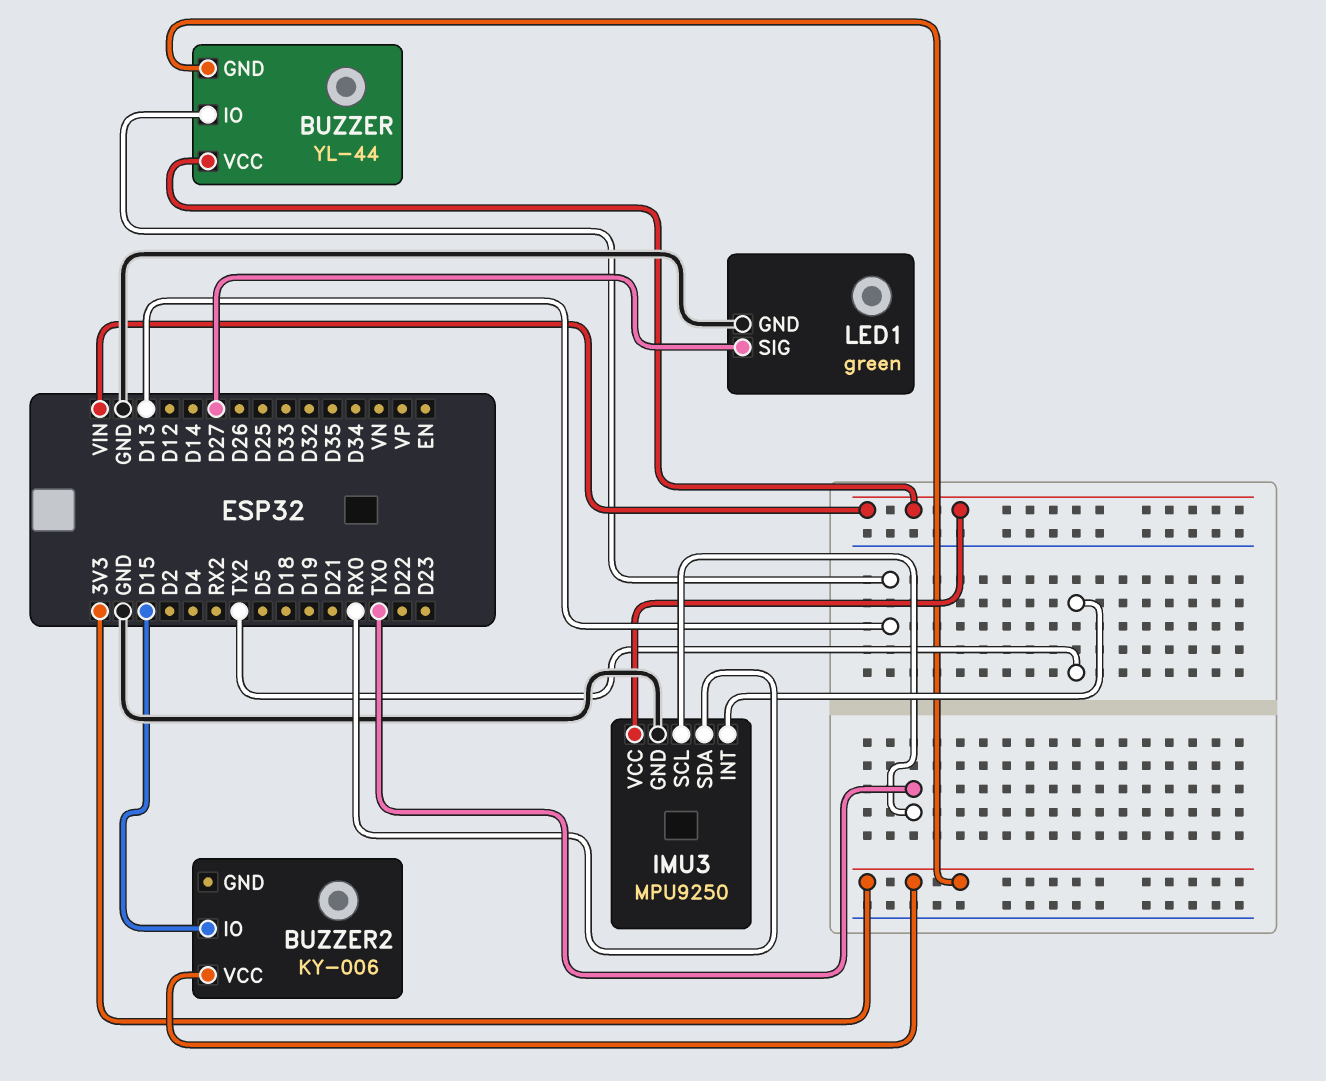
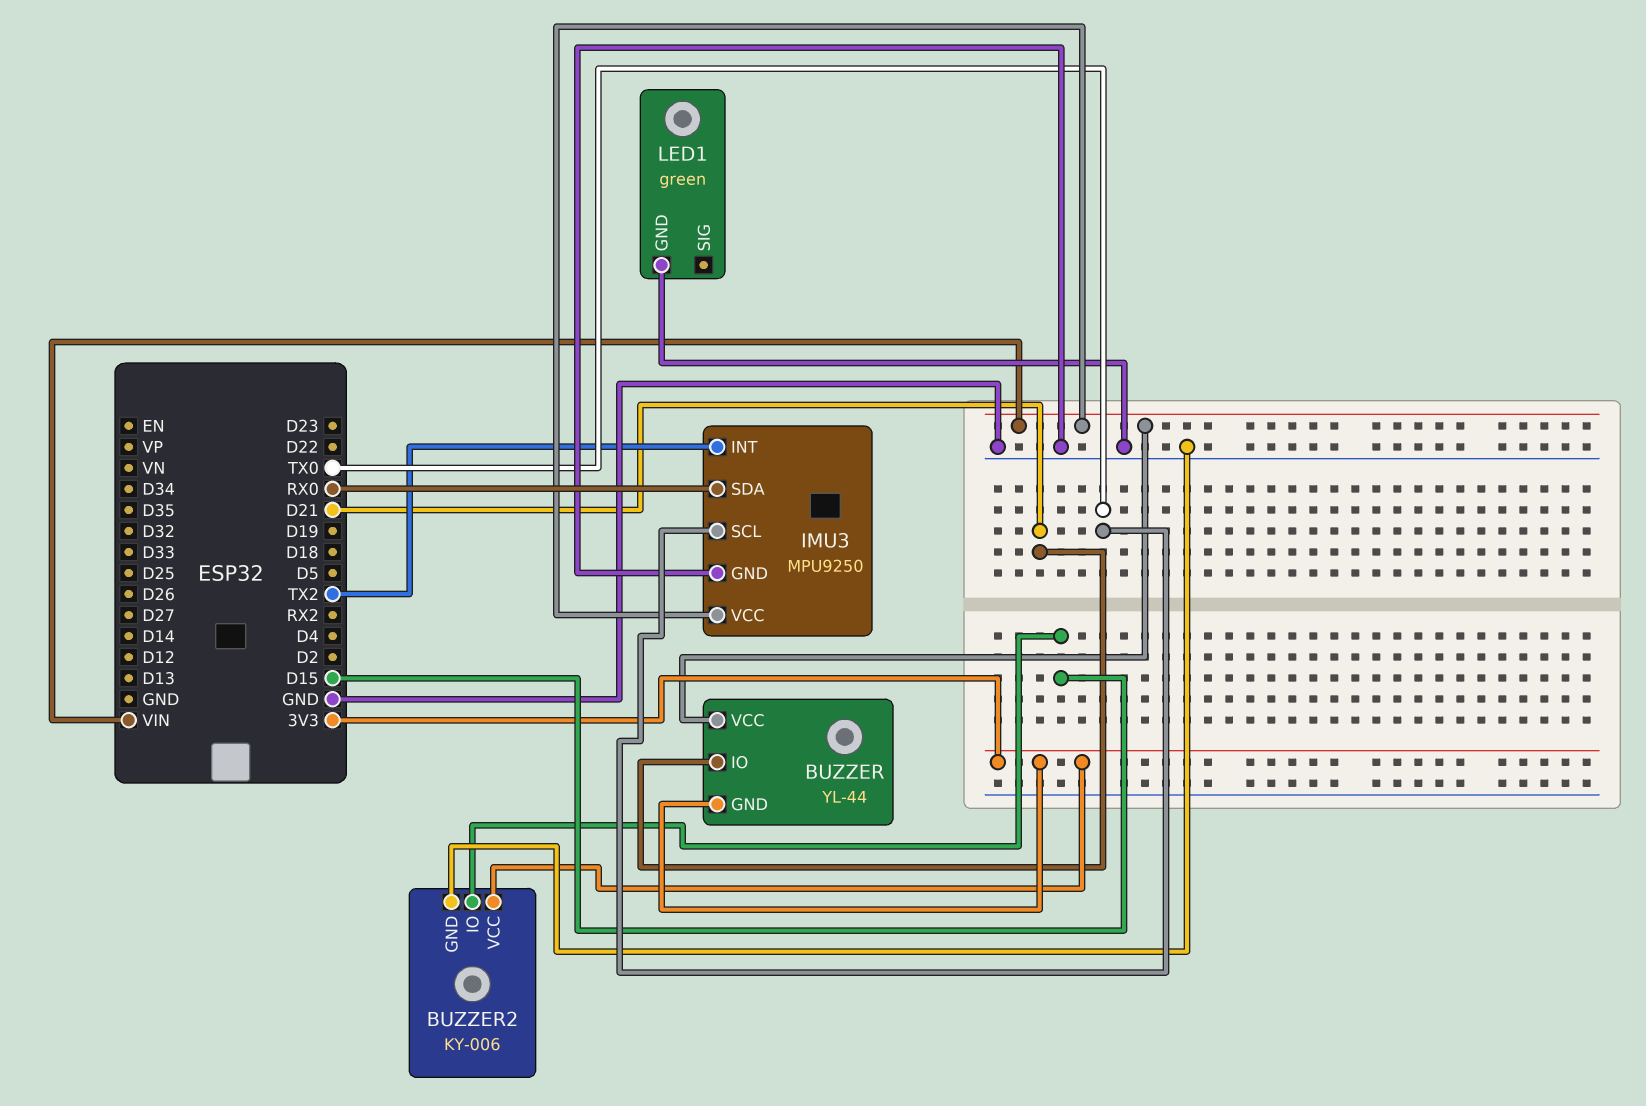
BUZZER pin IO: D13 -> D21
BUZZER2 pin GND: none -> GND
LED1 pin SIG: D27 -> none

